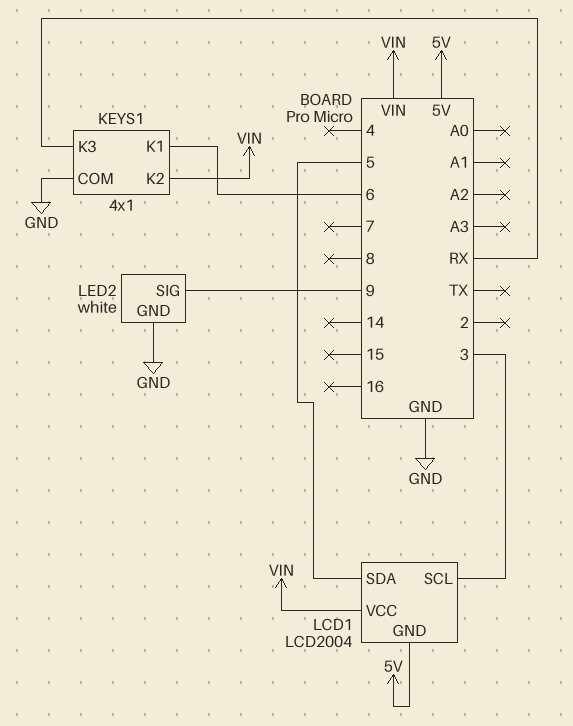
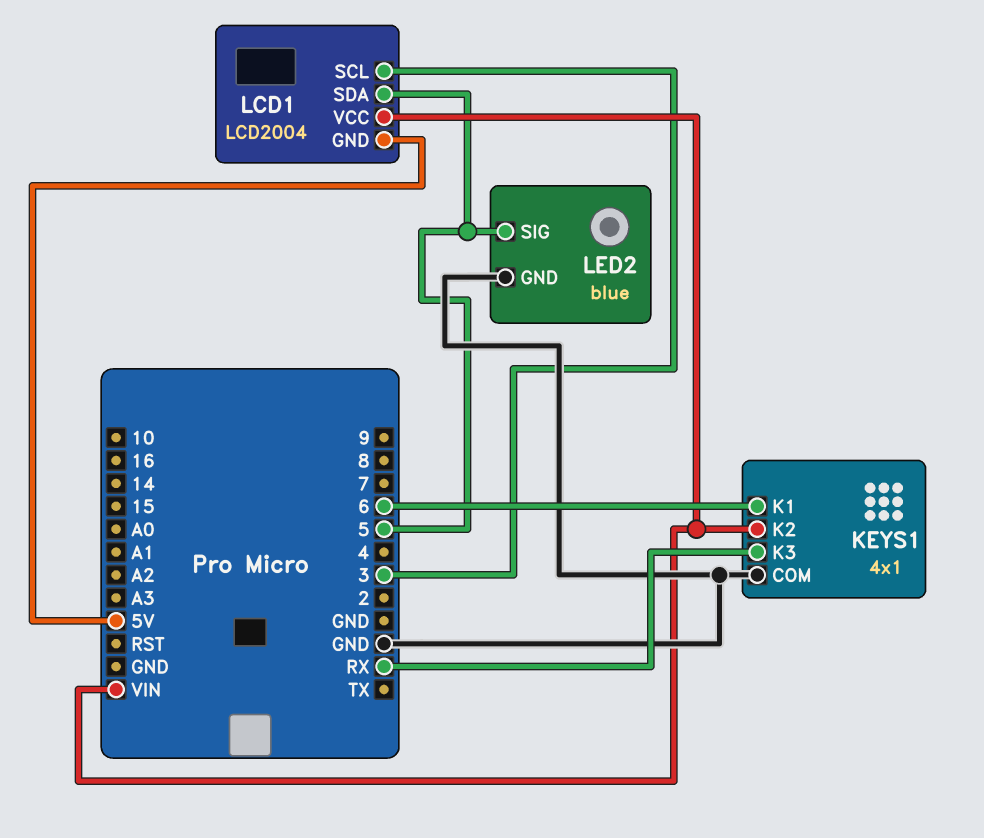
LED2: white -> blue
LED2 pin SIG: 9 -> 5

